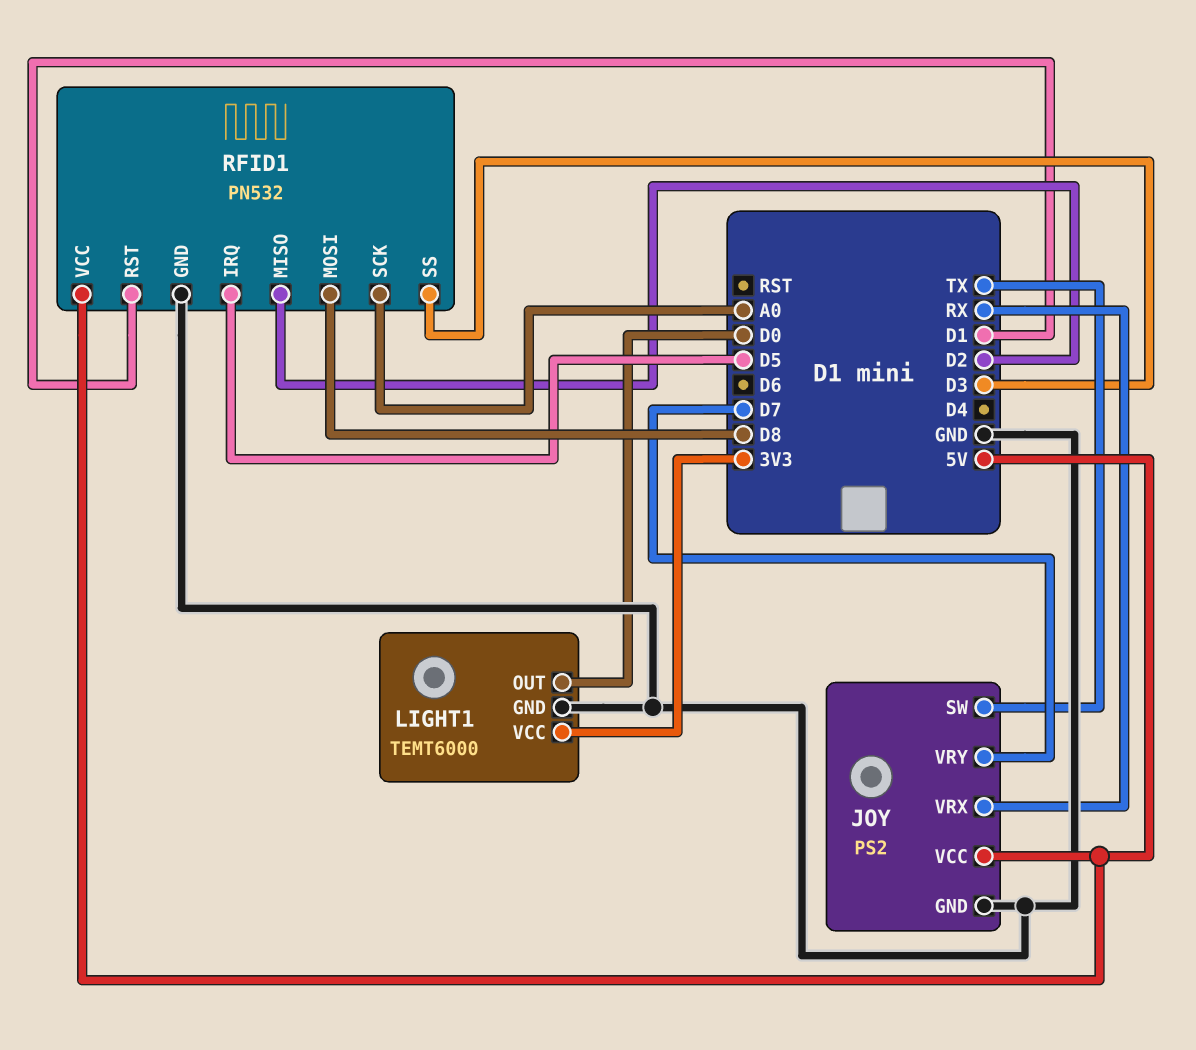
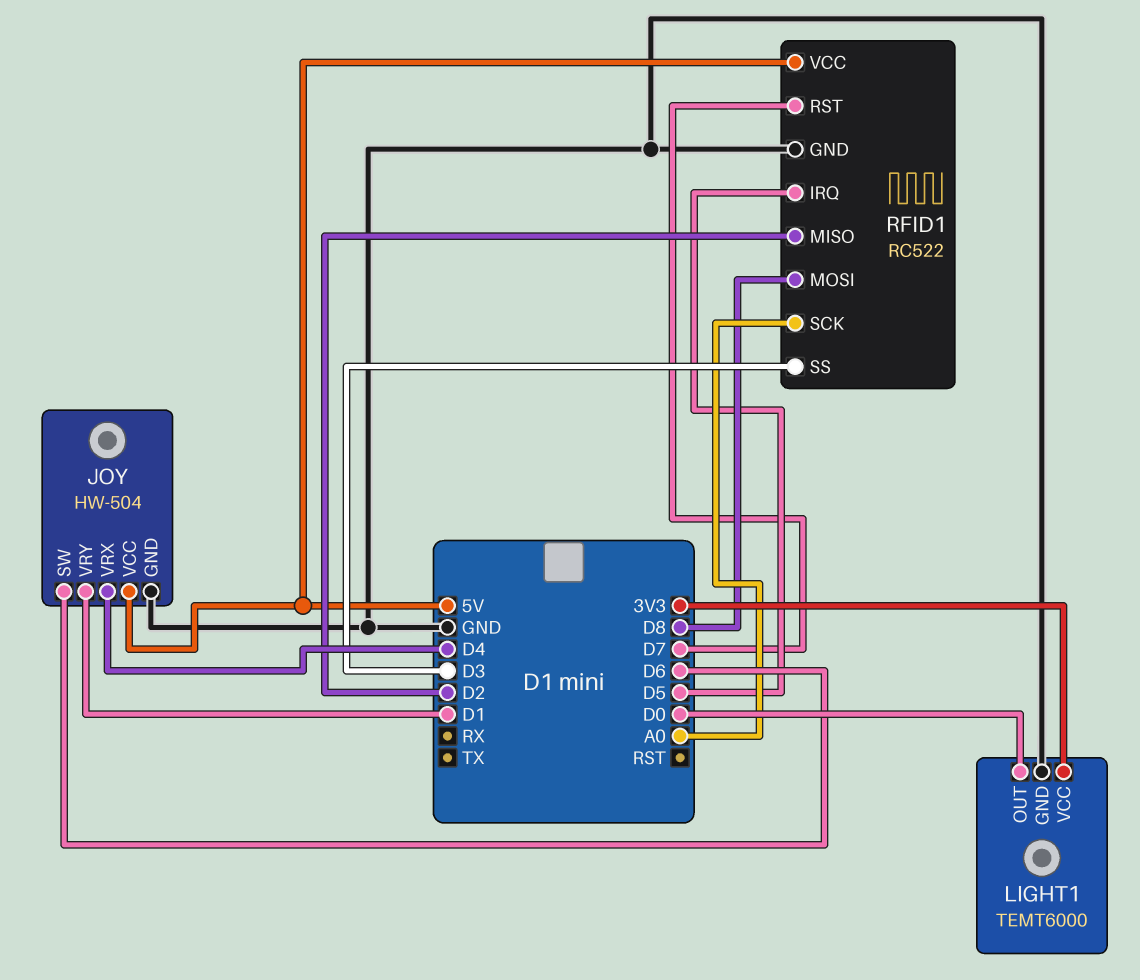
JOY: PS2 -> HW-504
JOY pin SW: TX -> D6
JOY pin VRX: RX -> D4
JOY pin VRY: D7 -> D1
RFID1: PN532 -> RC522
RFID1 pin RST: D1 -> D7

